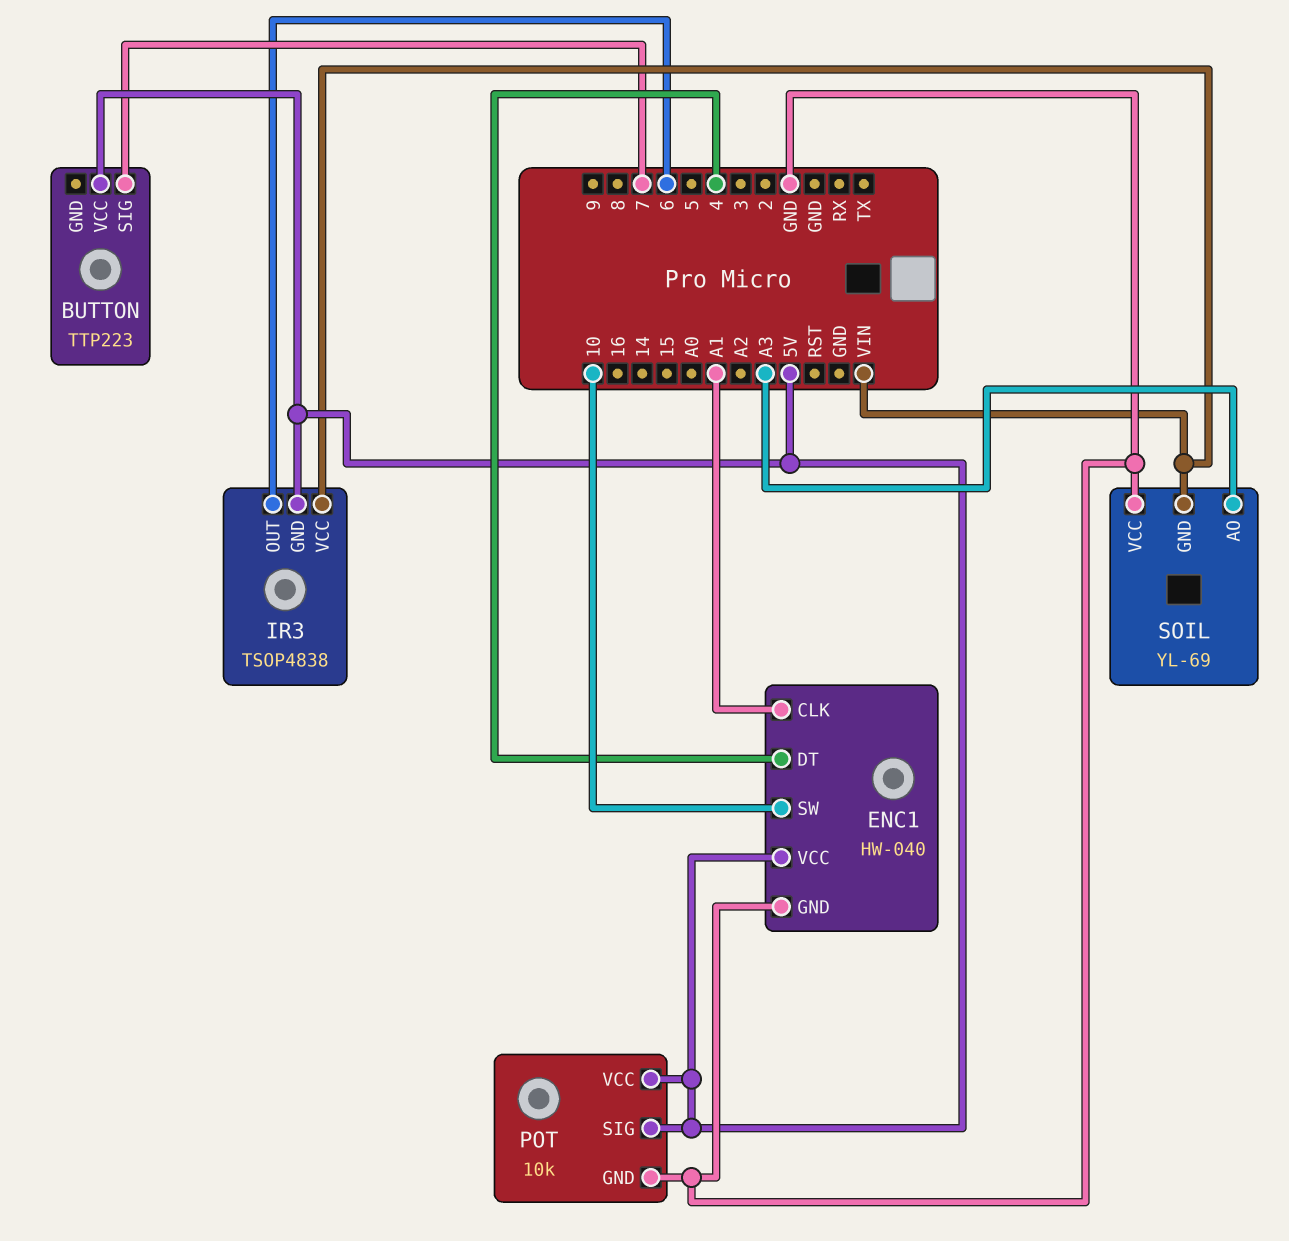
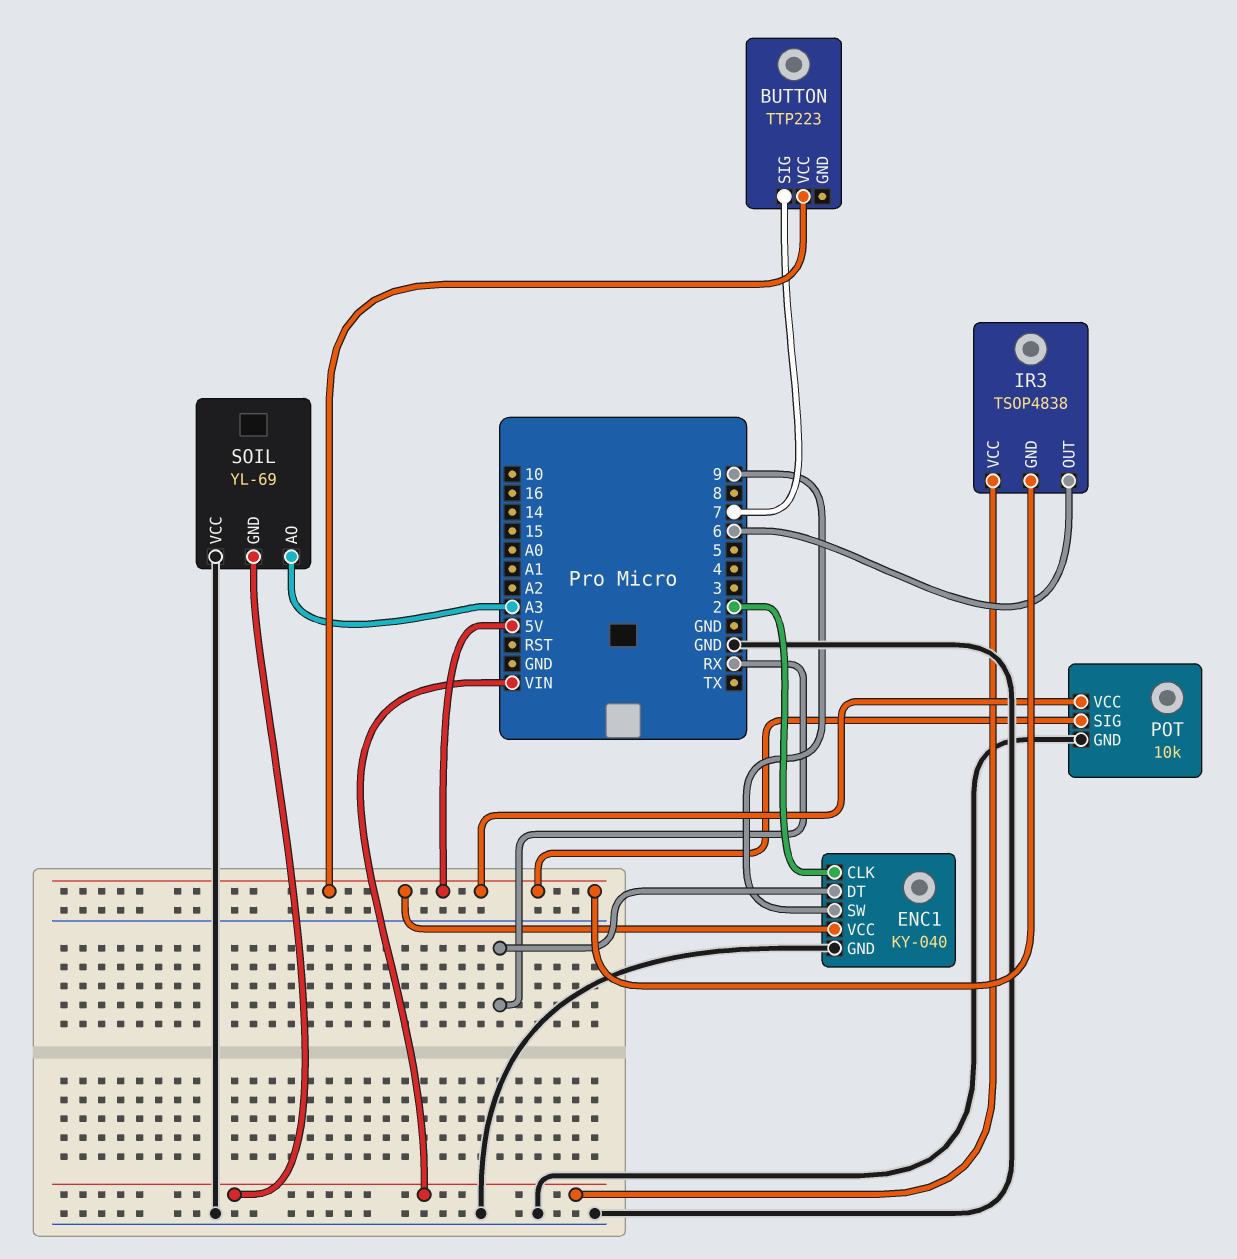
ENC1: HW-040 -> KY-040
ENC1 pin CLK: A1 -> 2
ENC1 pin DT: 4 -> RX
ENC1 pin SW: 10 -> 9

